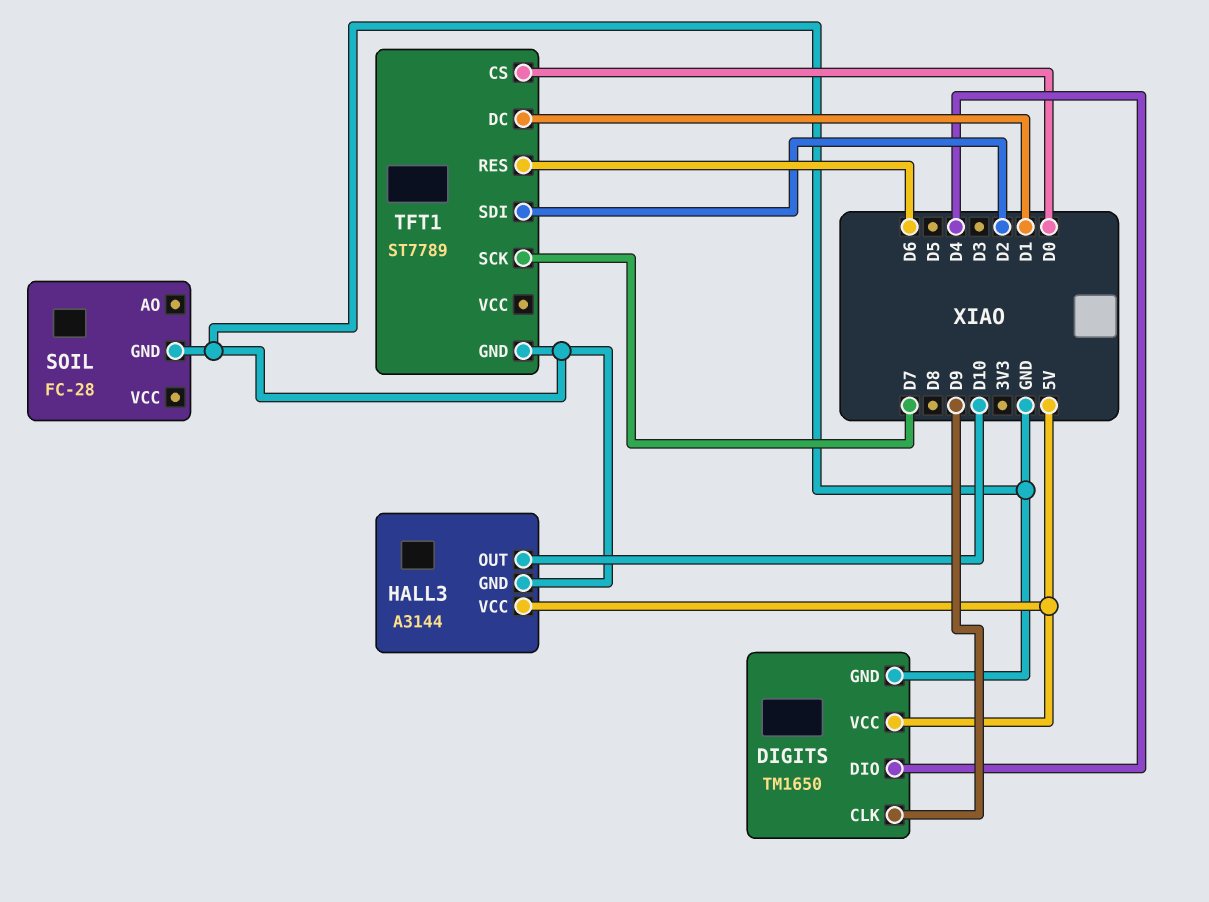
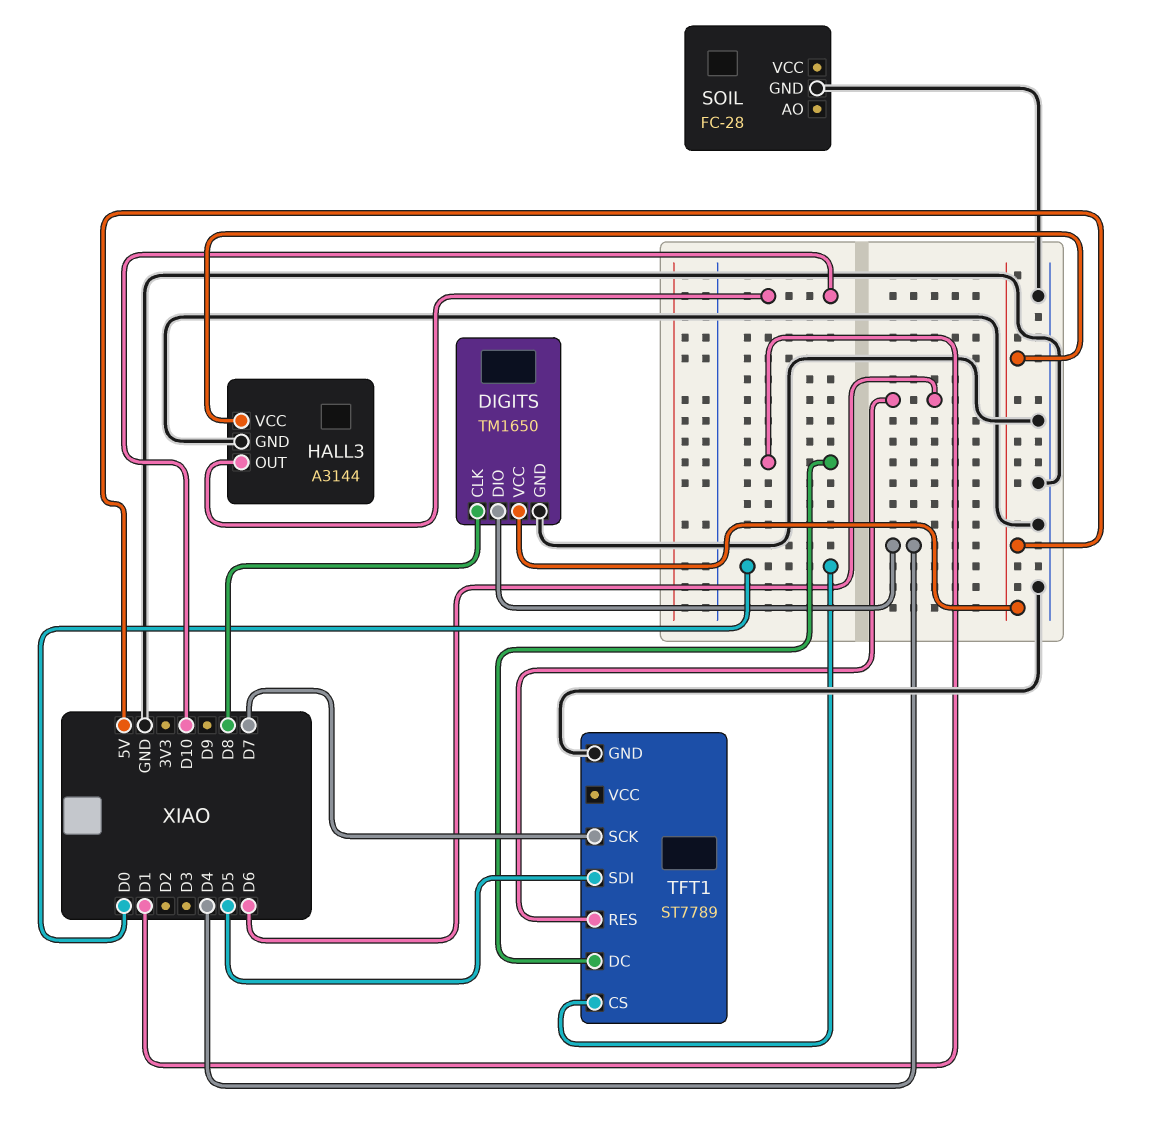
DIGITS pin CLK: D9 -> D8
TFT1 pin SDI: D2 -> D5

